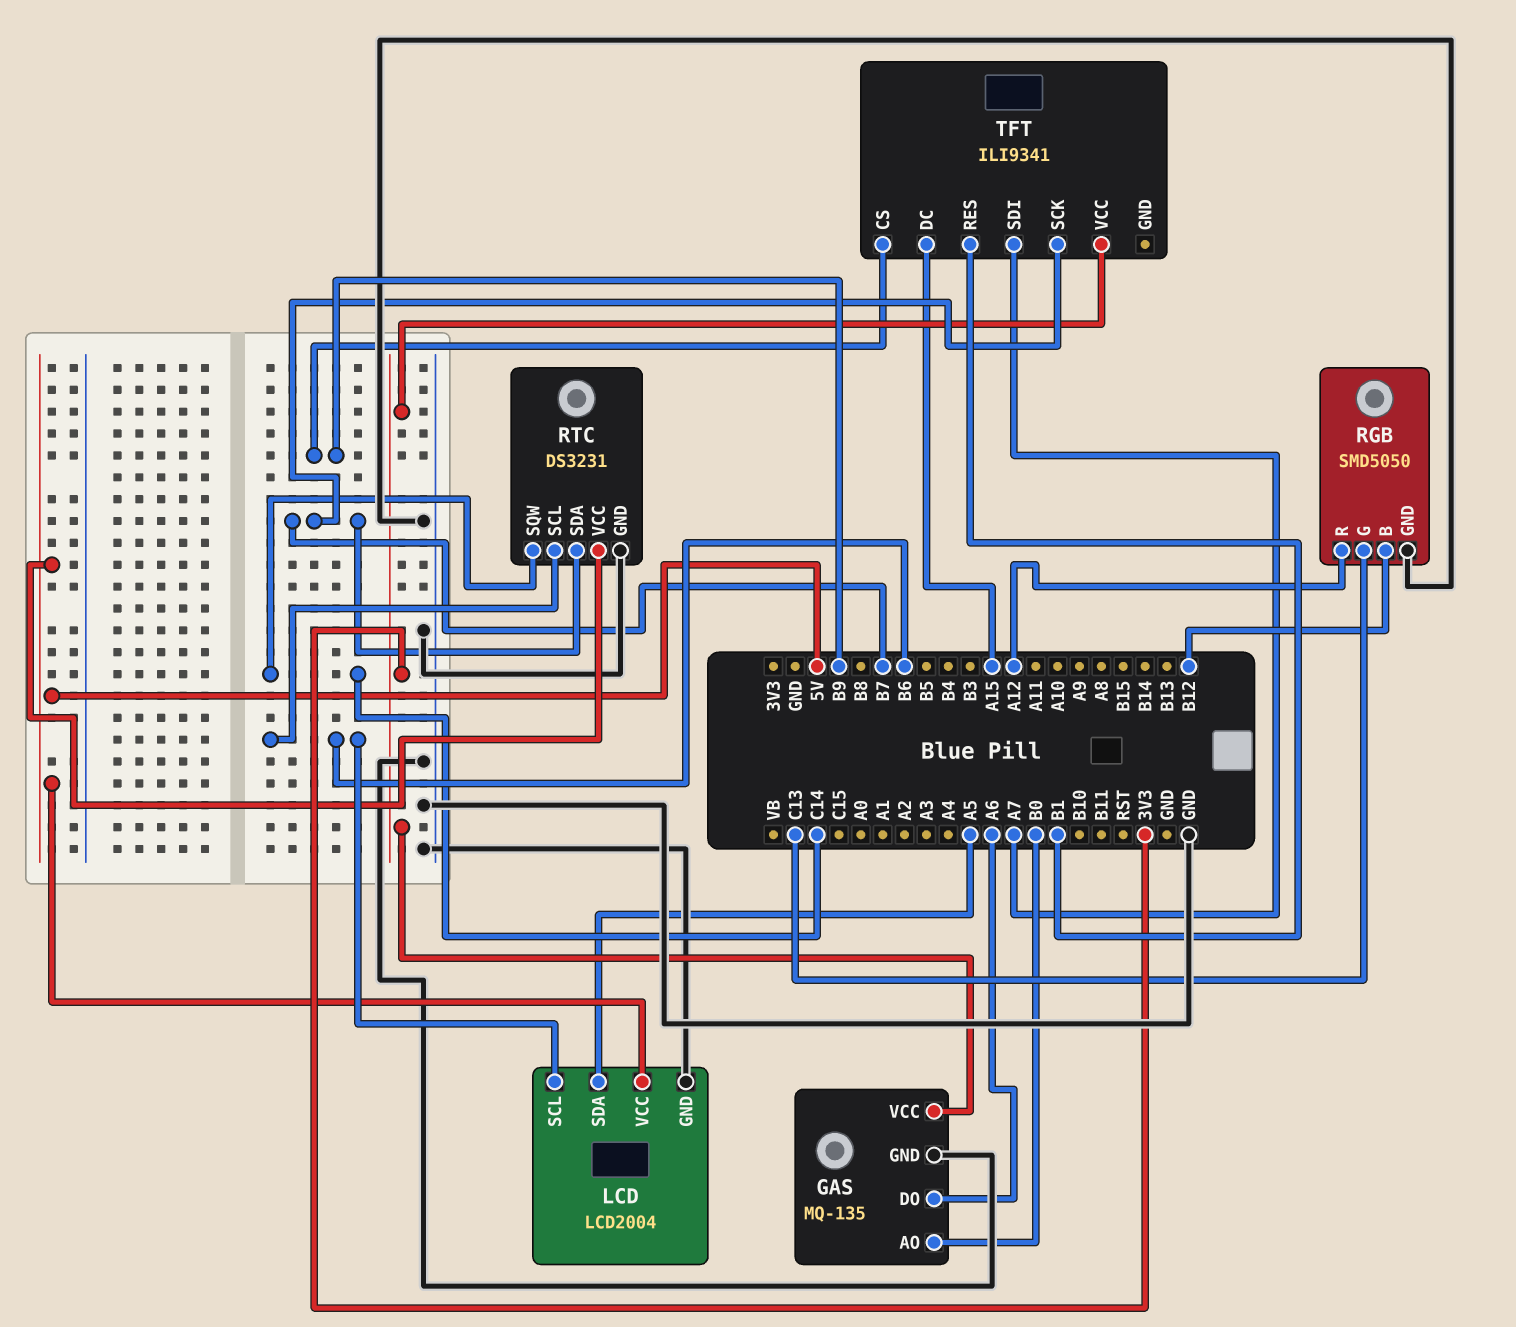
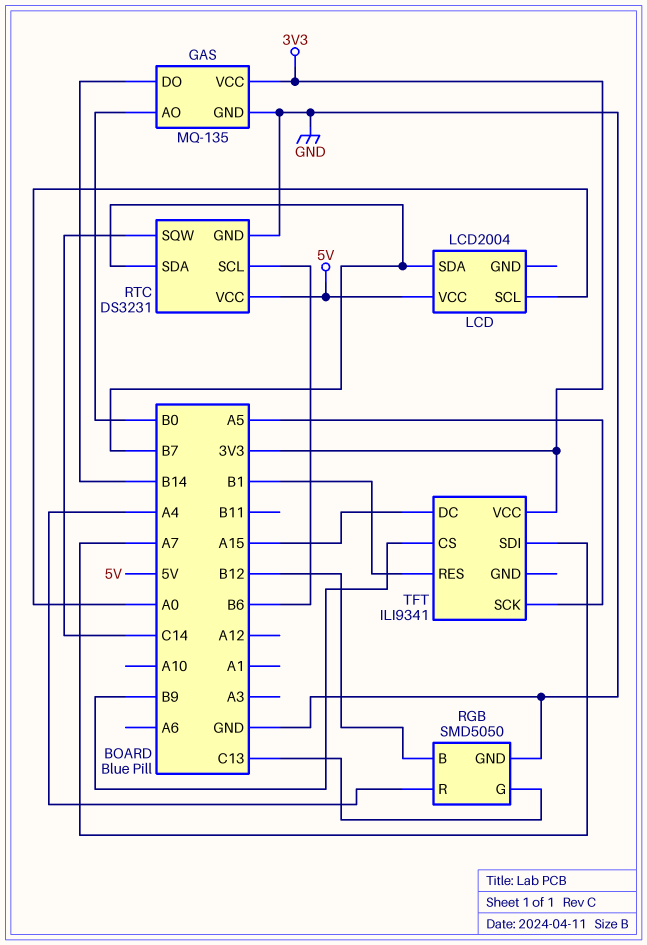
GAS pin DO: A6 -> B14
LCD pin GND: GND -> none
LCD pin SCL: B6 -> A0
LCD pin SDA: A5 -> B7
RGB pin R: A12 -> A4
TFT pin SCK: B7 -> A5

